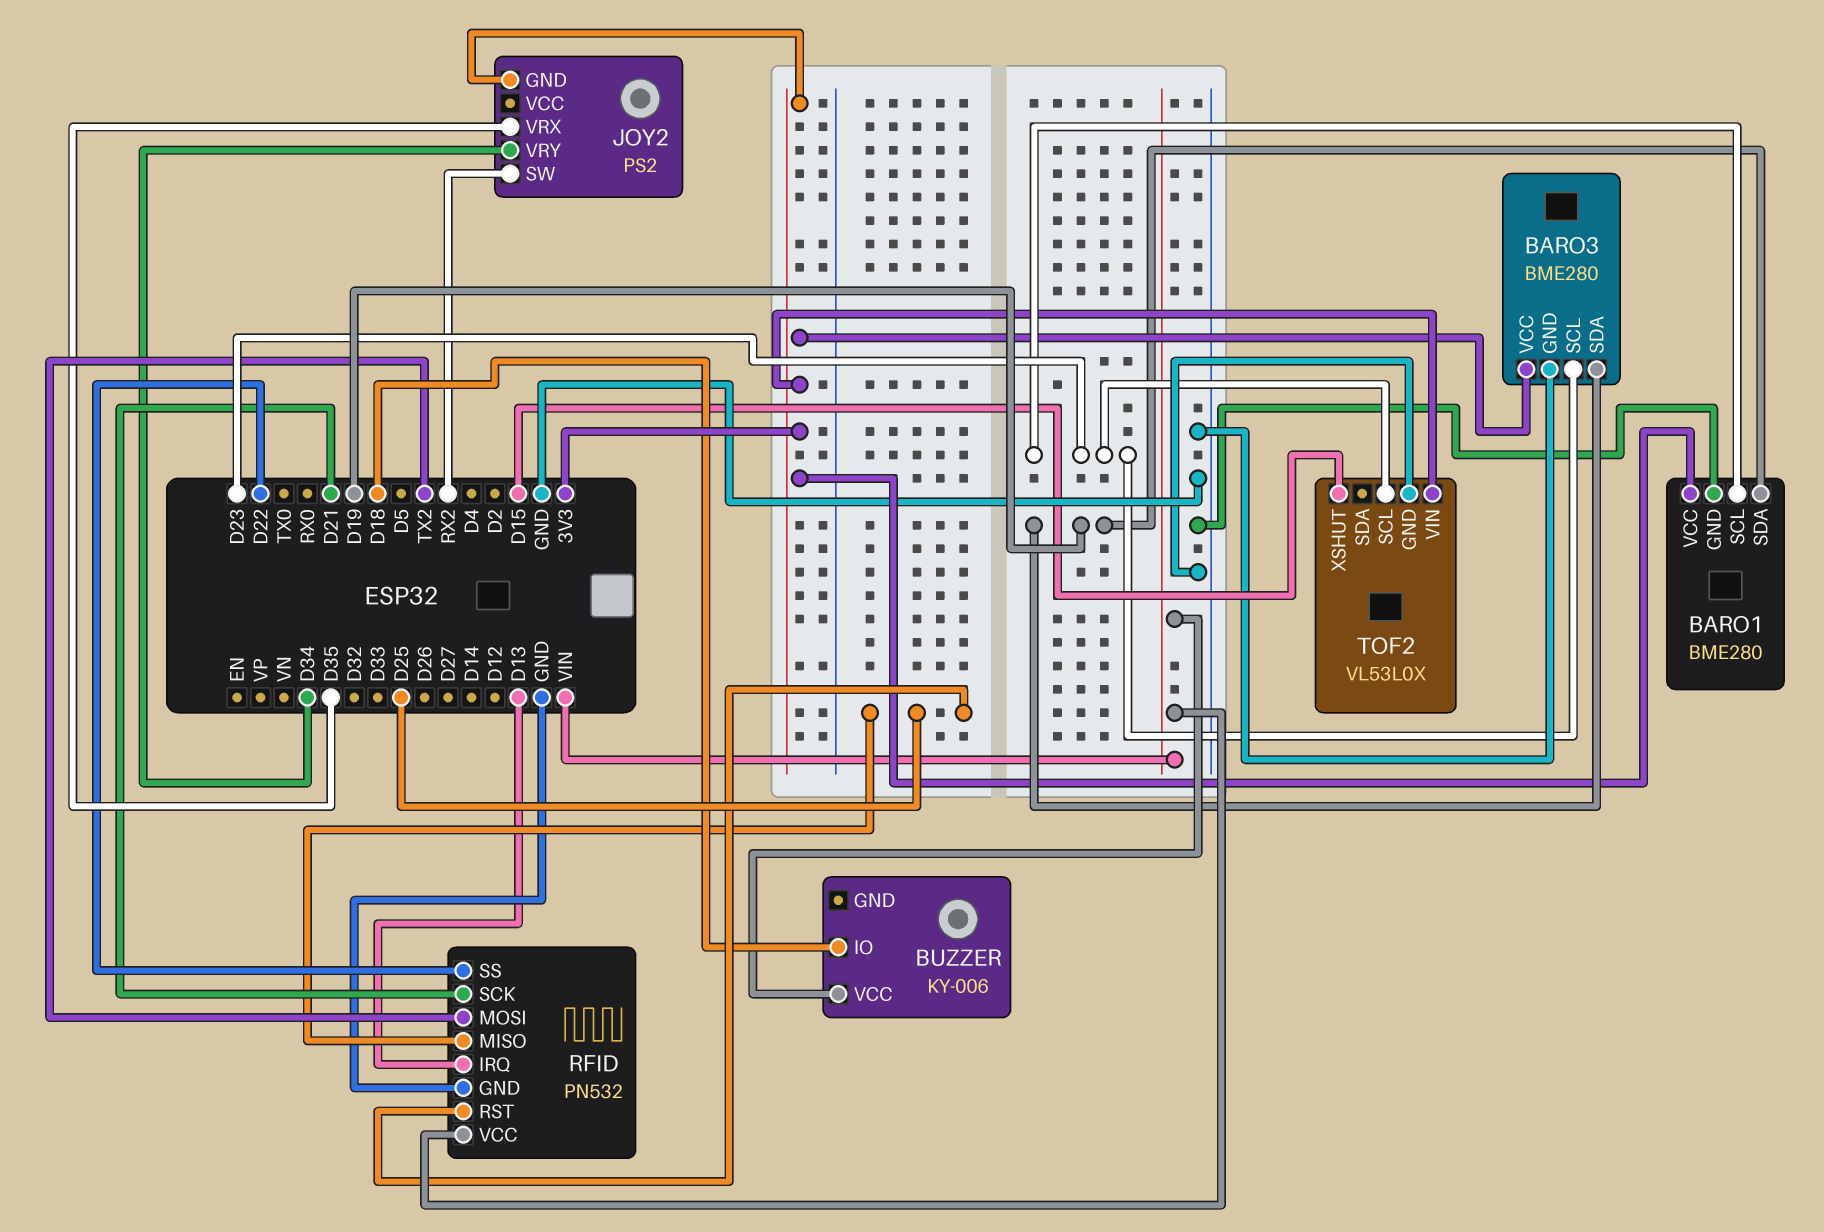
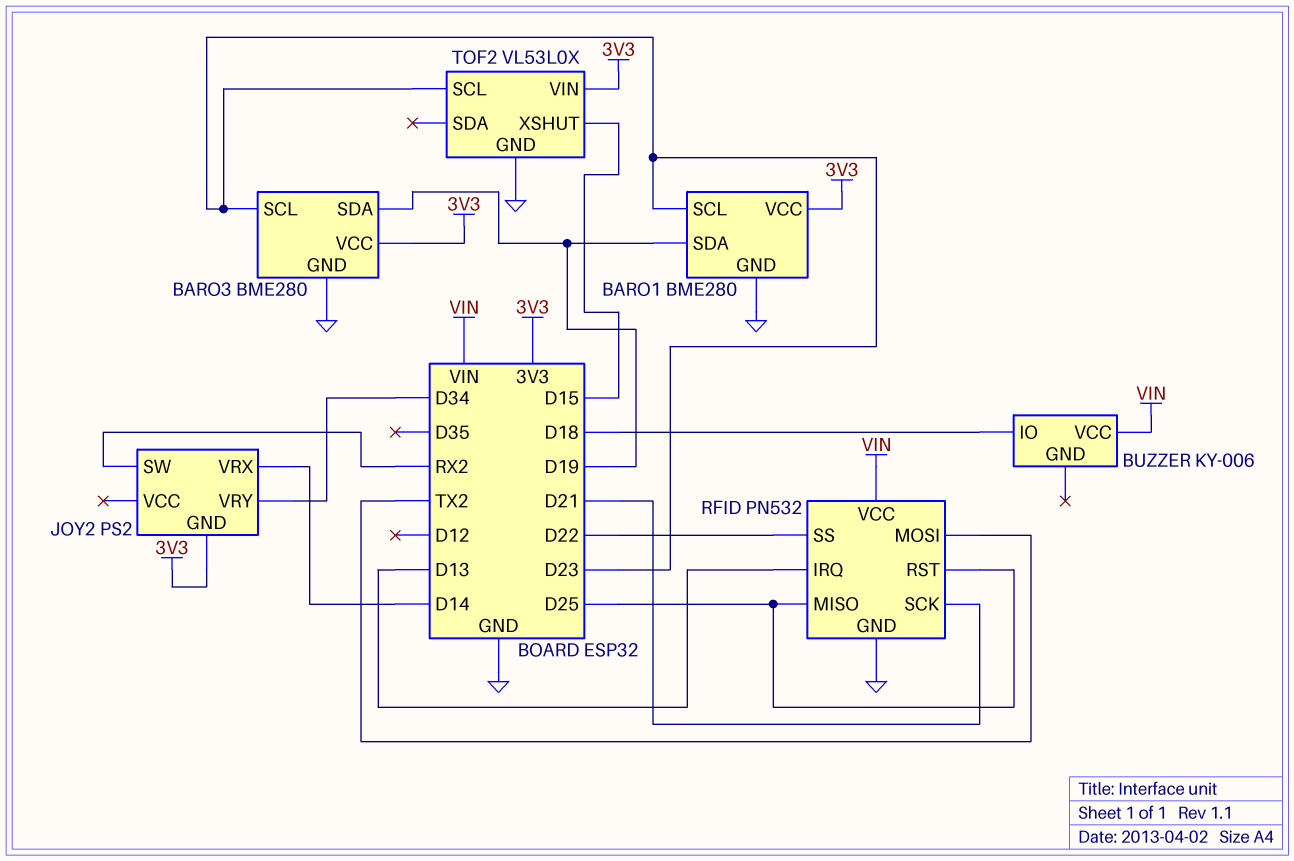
JOY2 pin VRX: D35 -> D14

